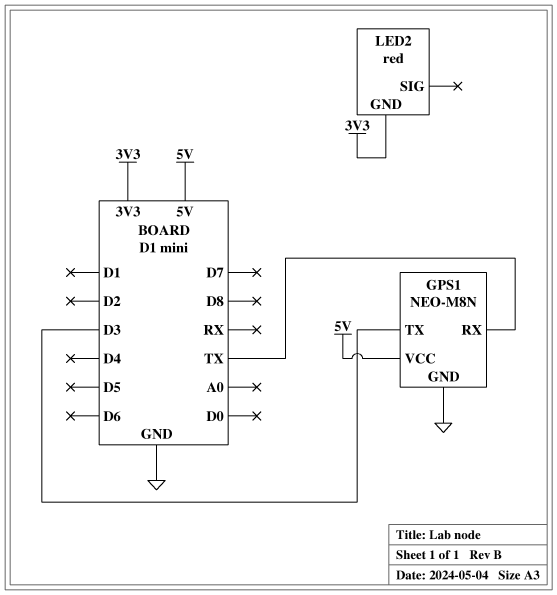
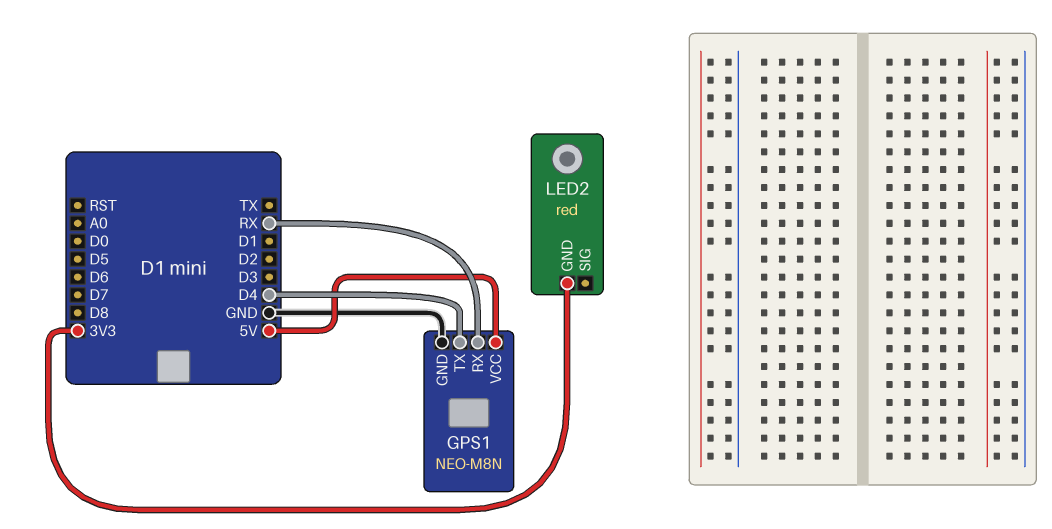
GPS1 pin RX: TX -> RX
GPS1 pin TX: D3 -> D4

